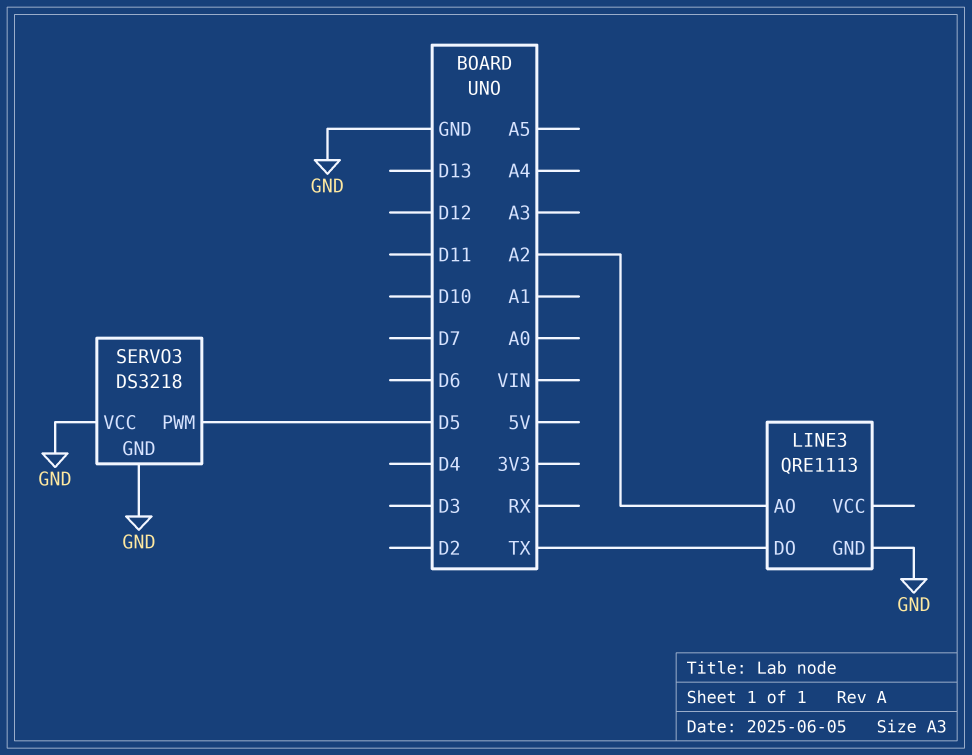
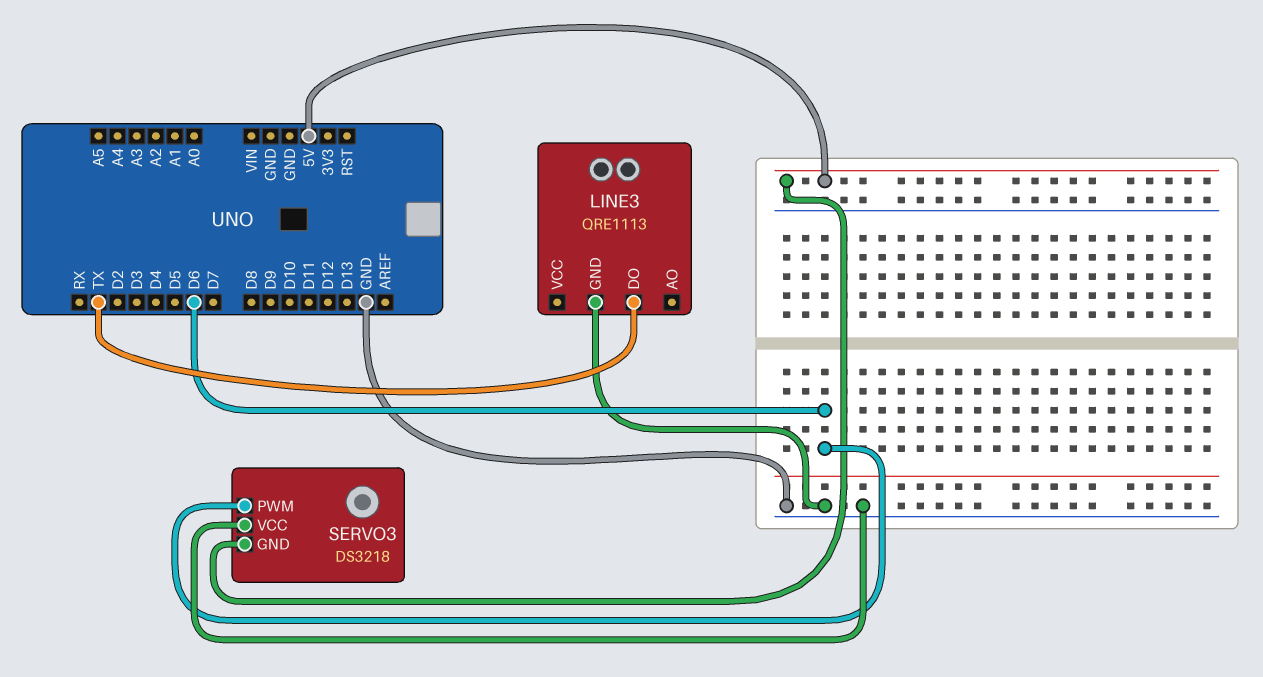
LINE3 pin AO: A2 -> none
SERVO3 pin GND: GND -> 5V
SERVO3 pin PWM: D5 -> D6

